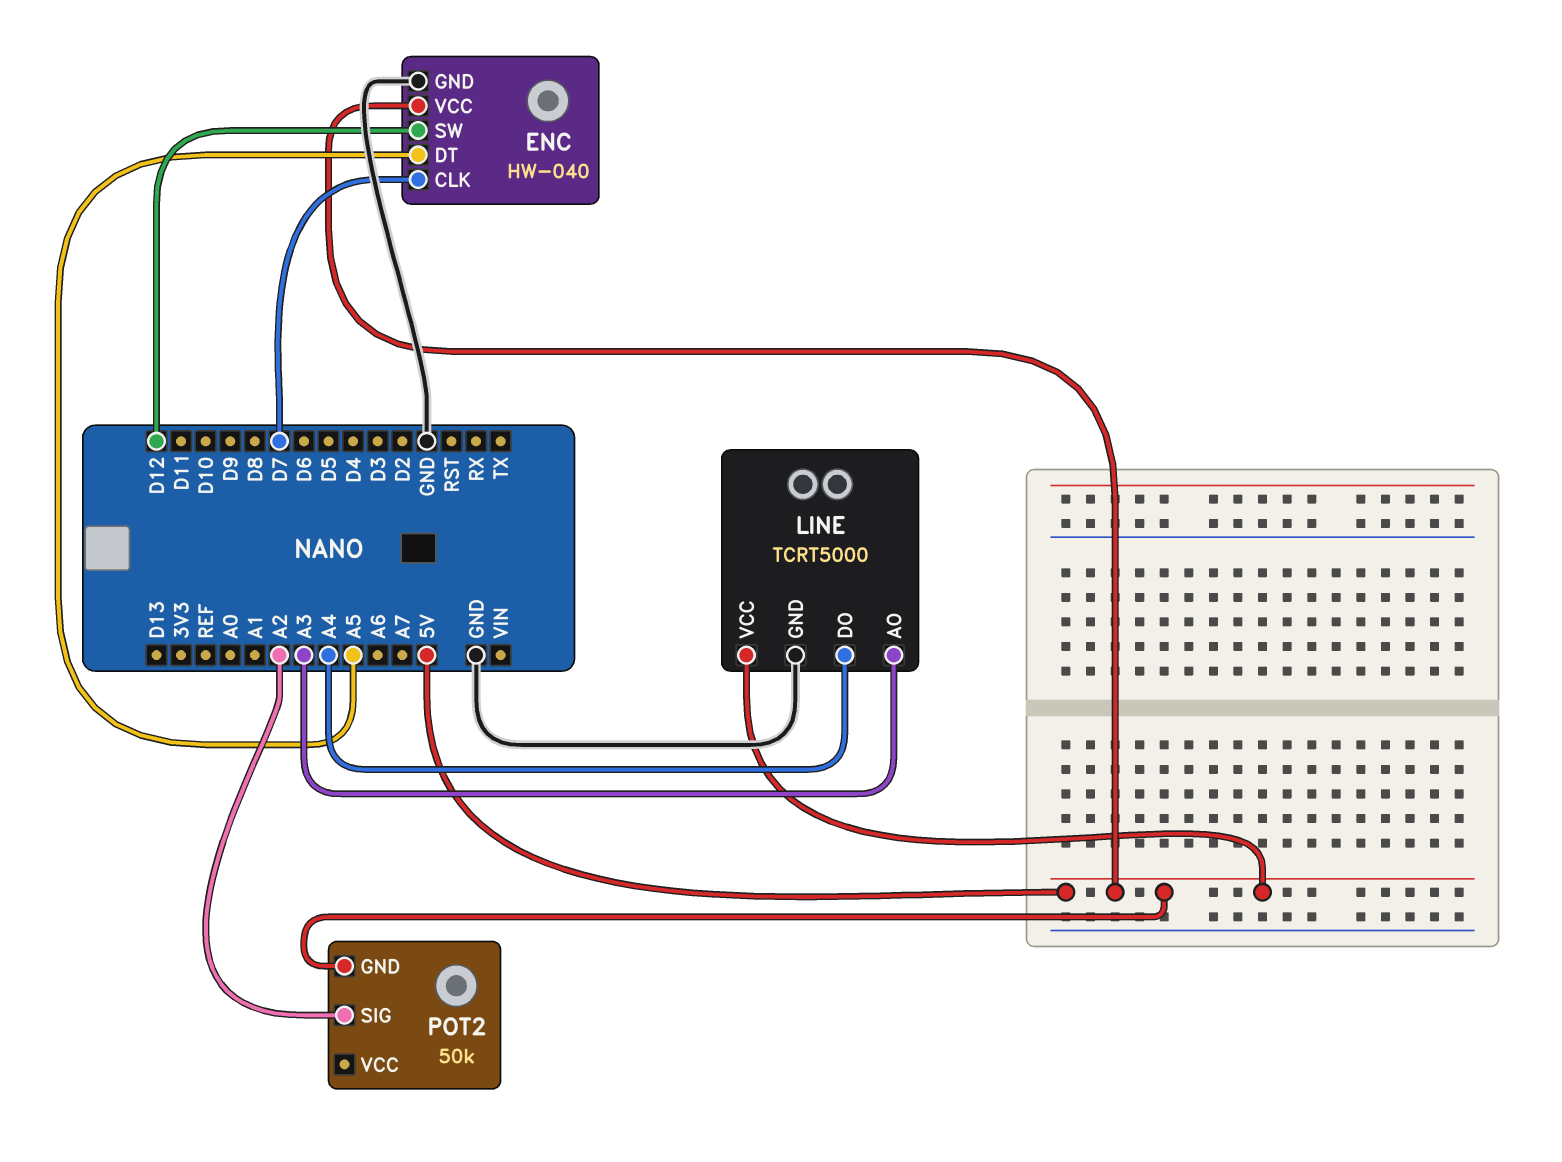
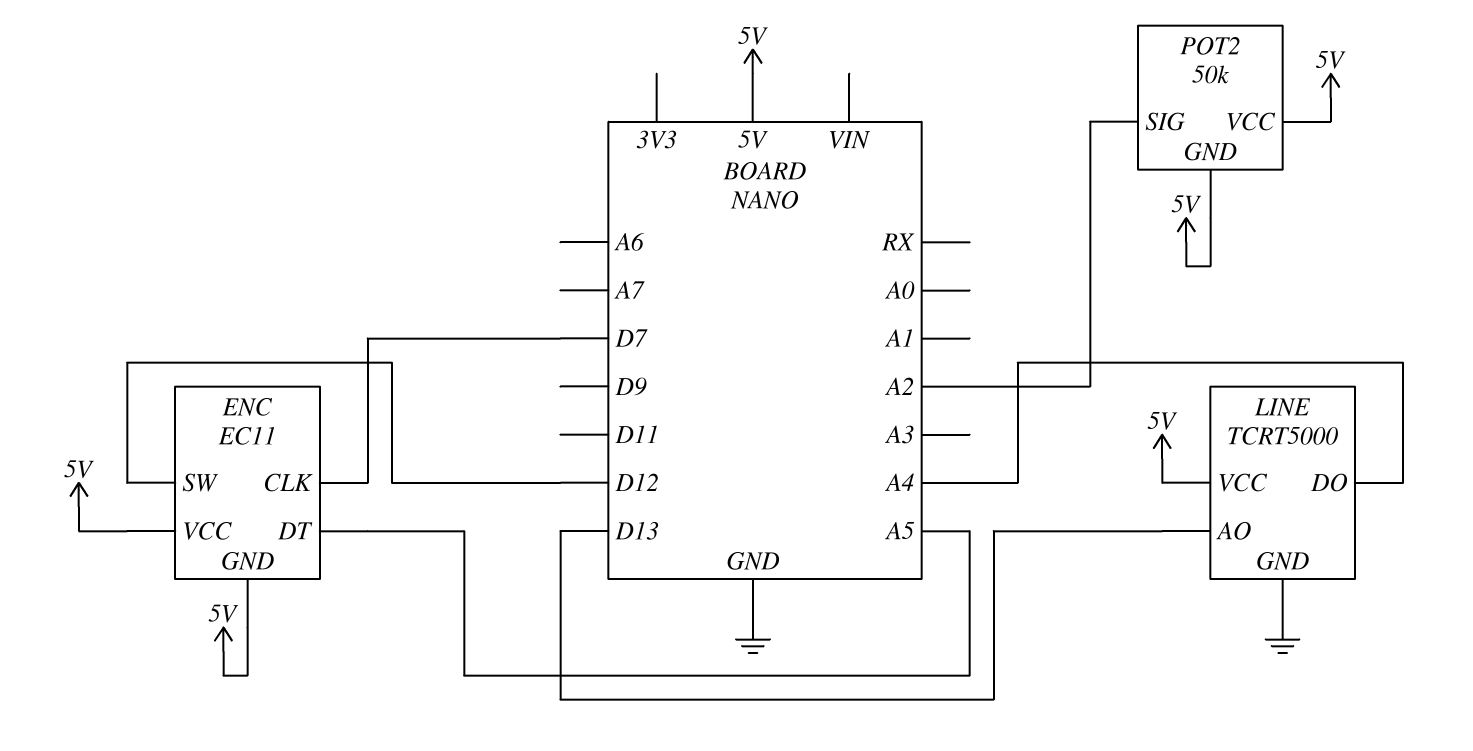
ENC: HW-040 -> EC11
ENC pin GND: GND -> 5V
LINE pin AO: A3 -> D13
POT2 pin VCC: none -> 5V

